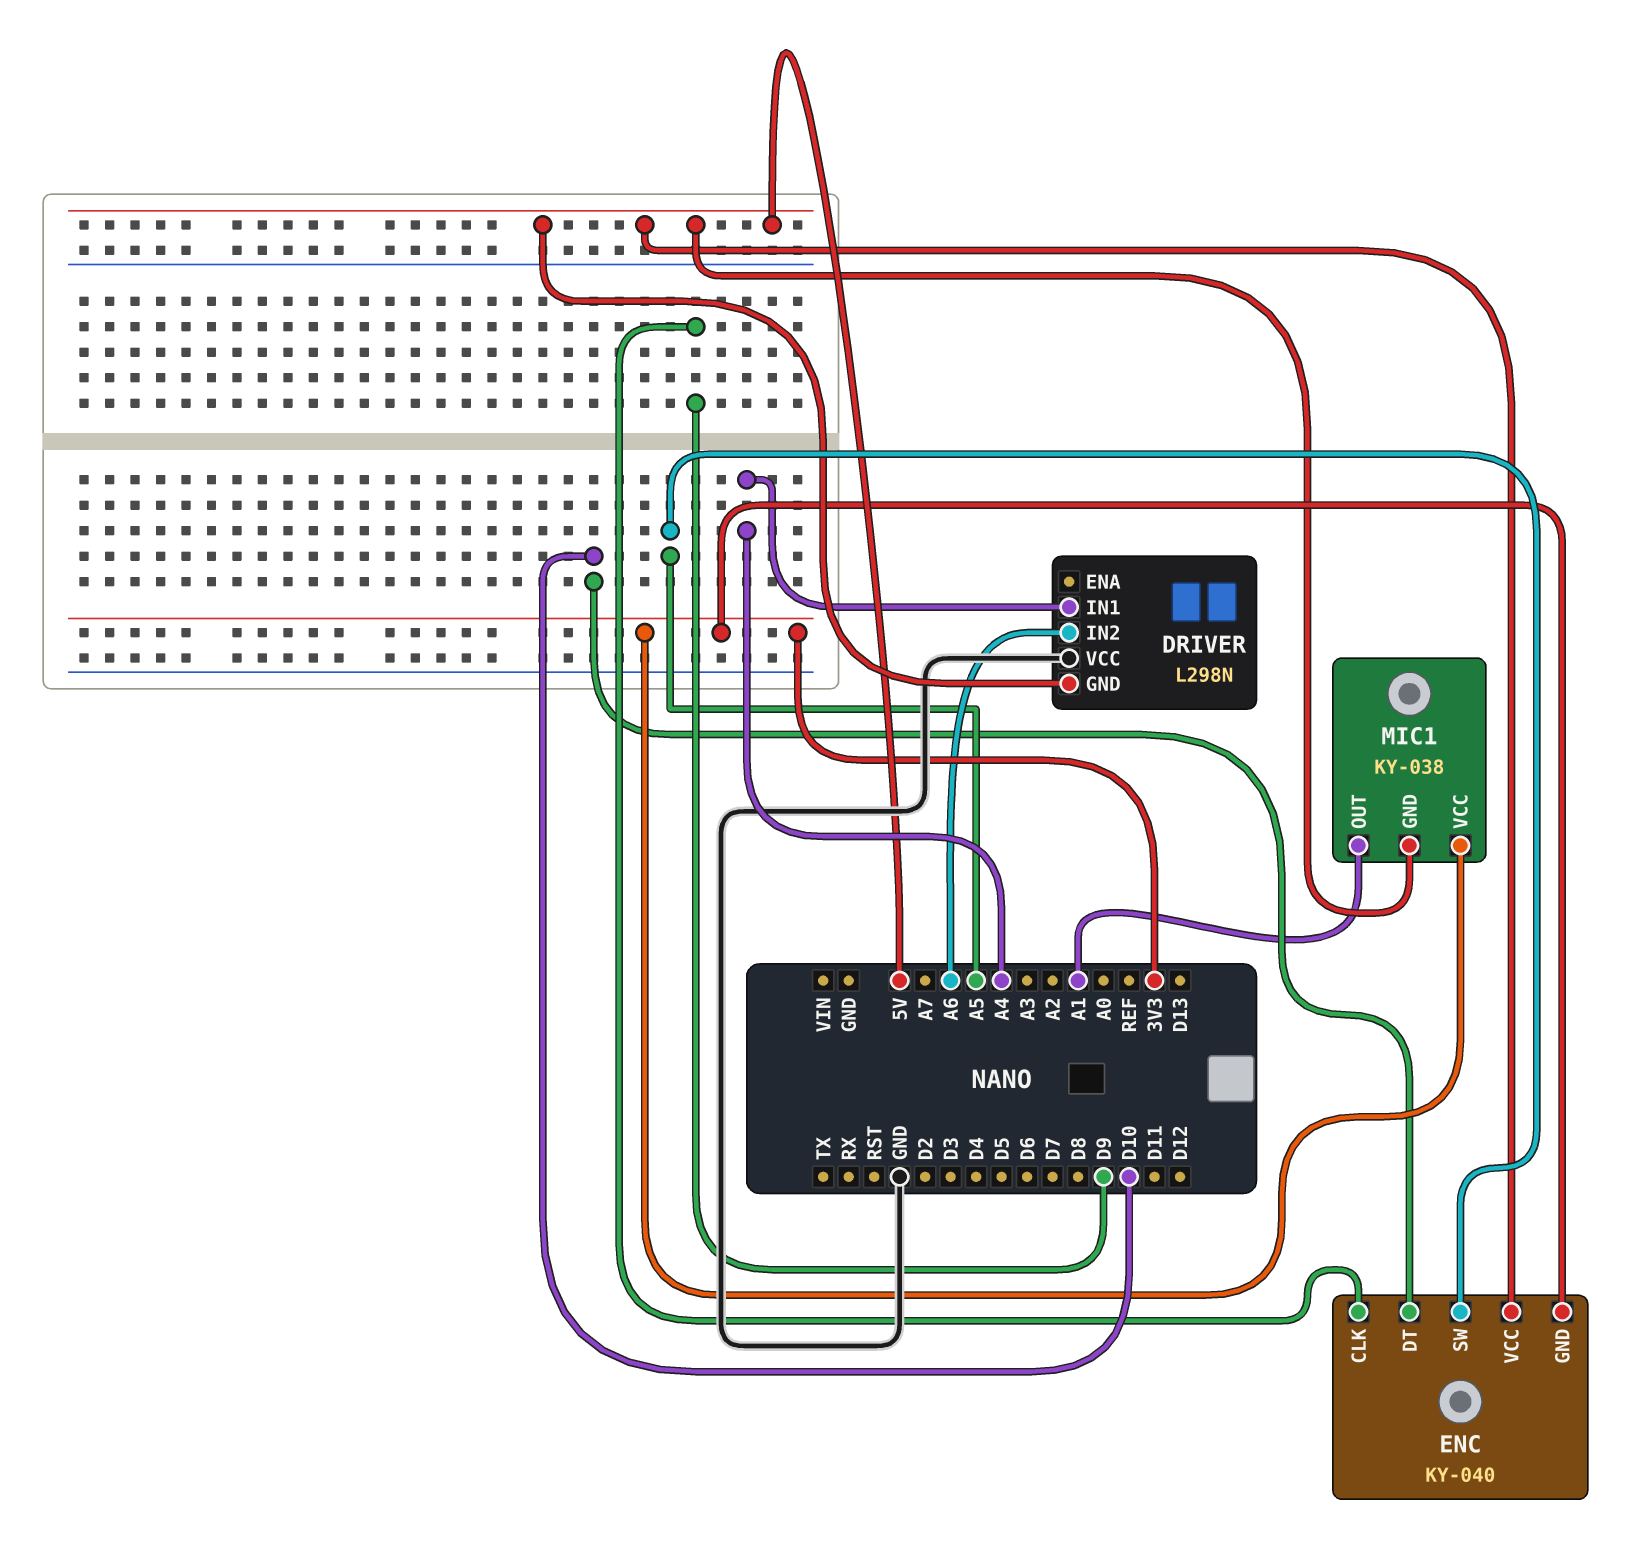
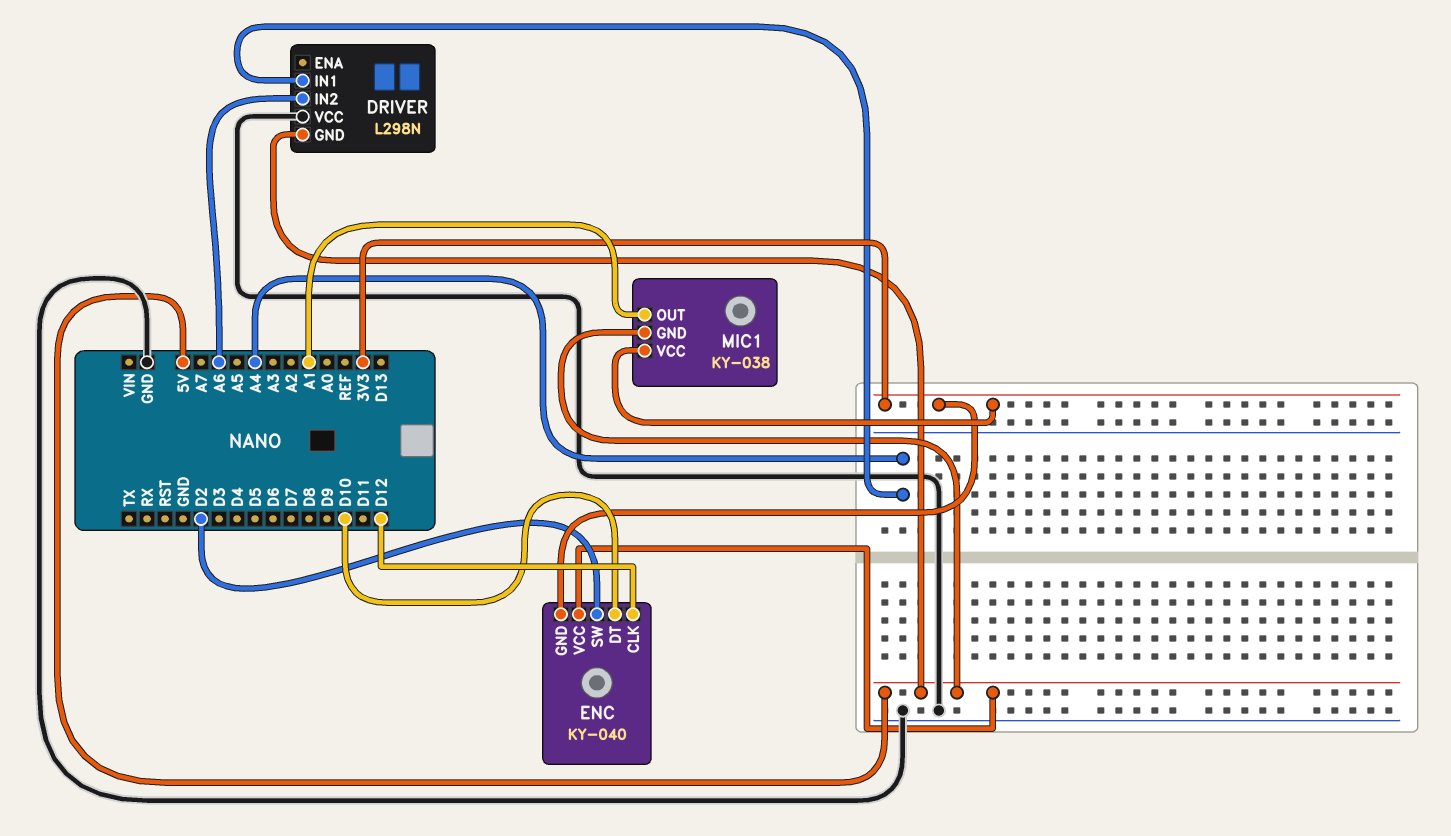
ENC pin CLK: D9 -> D12
ENC pin SW: A5 -> D2

